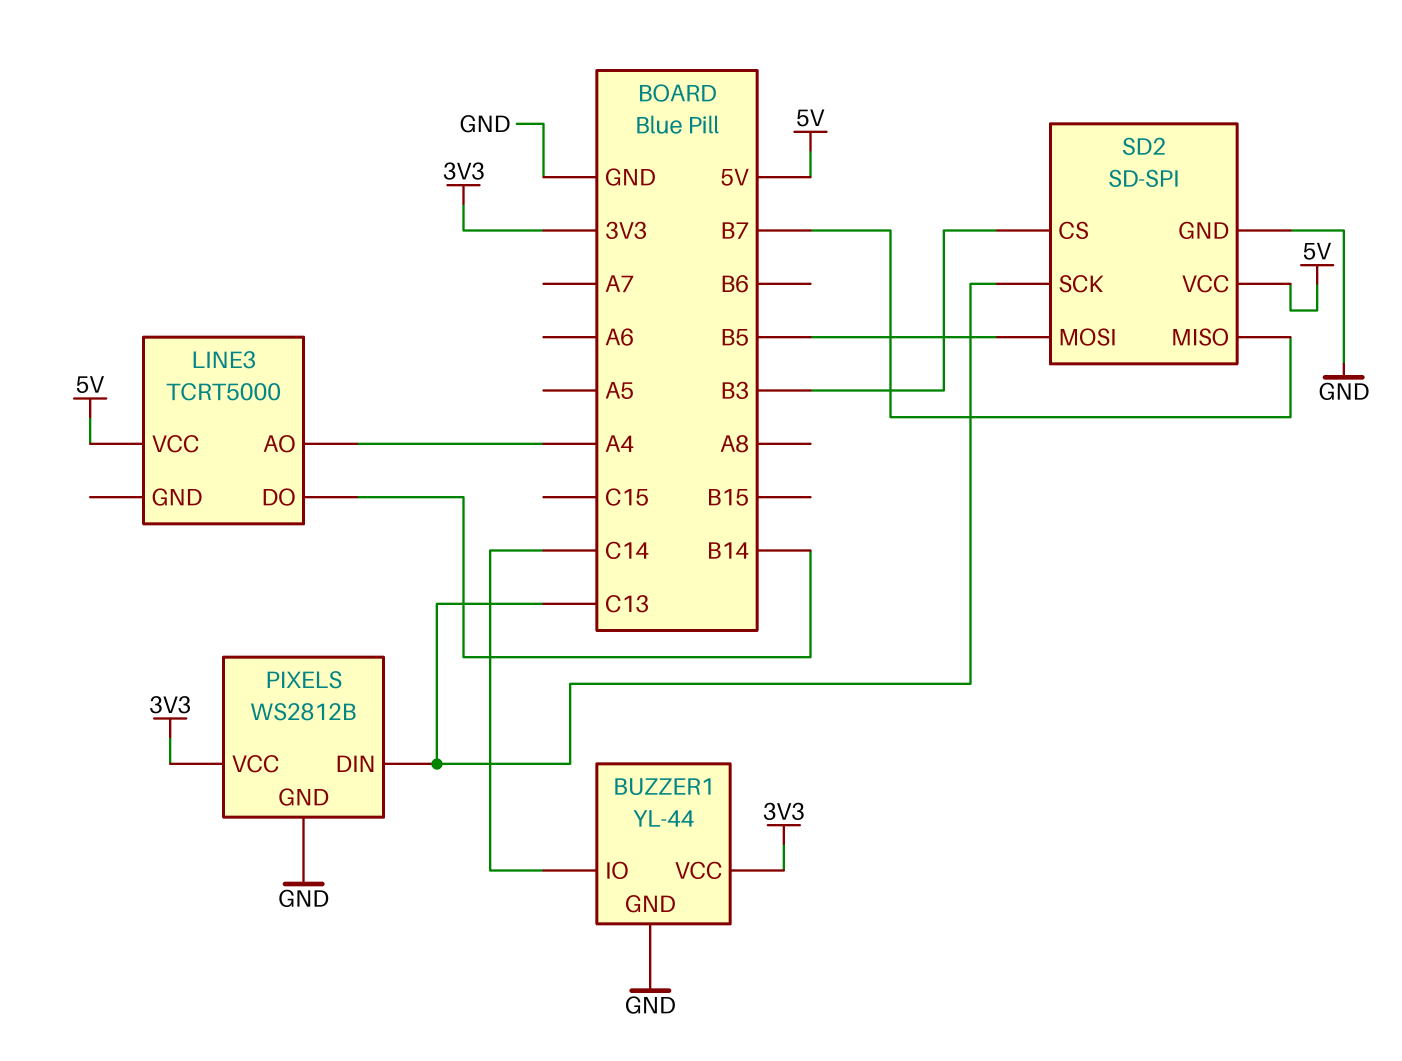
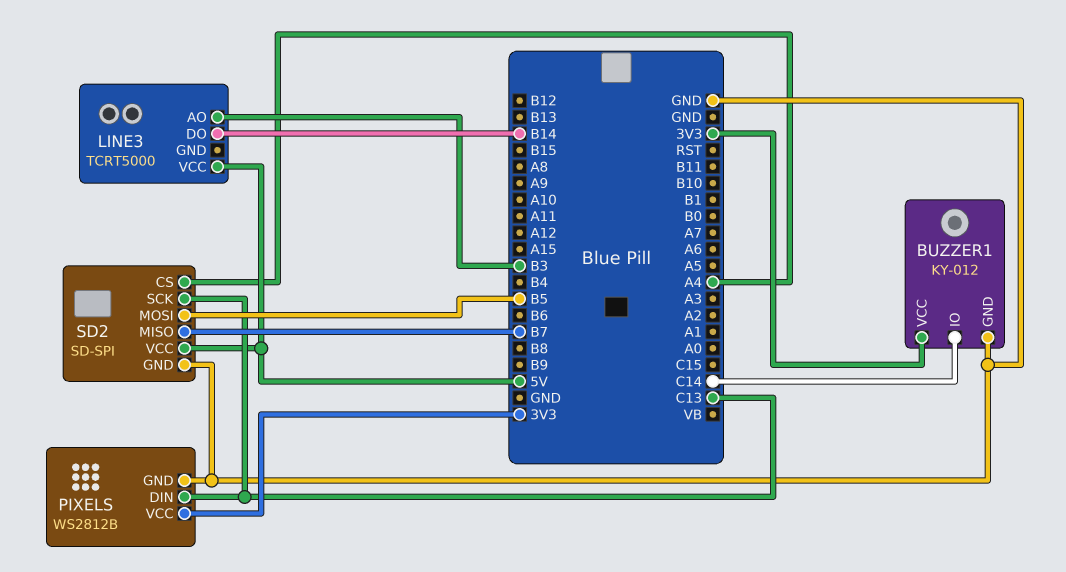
BUZZER1: YL-44 -> KY-012
LINE3 pin AO: A4 -> B3
SD2 pin CS: B3 -> A4

